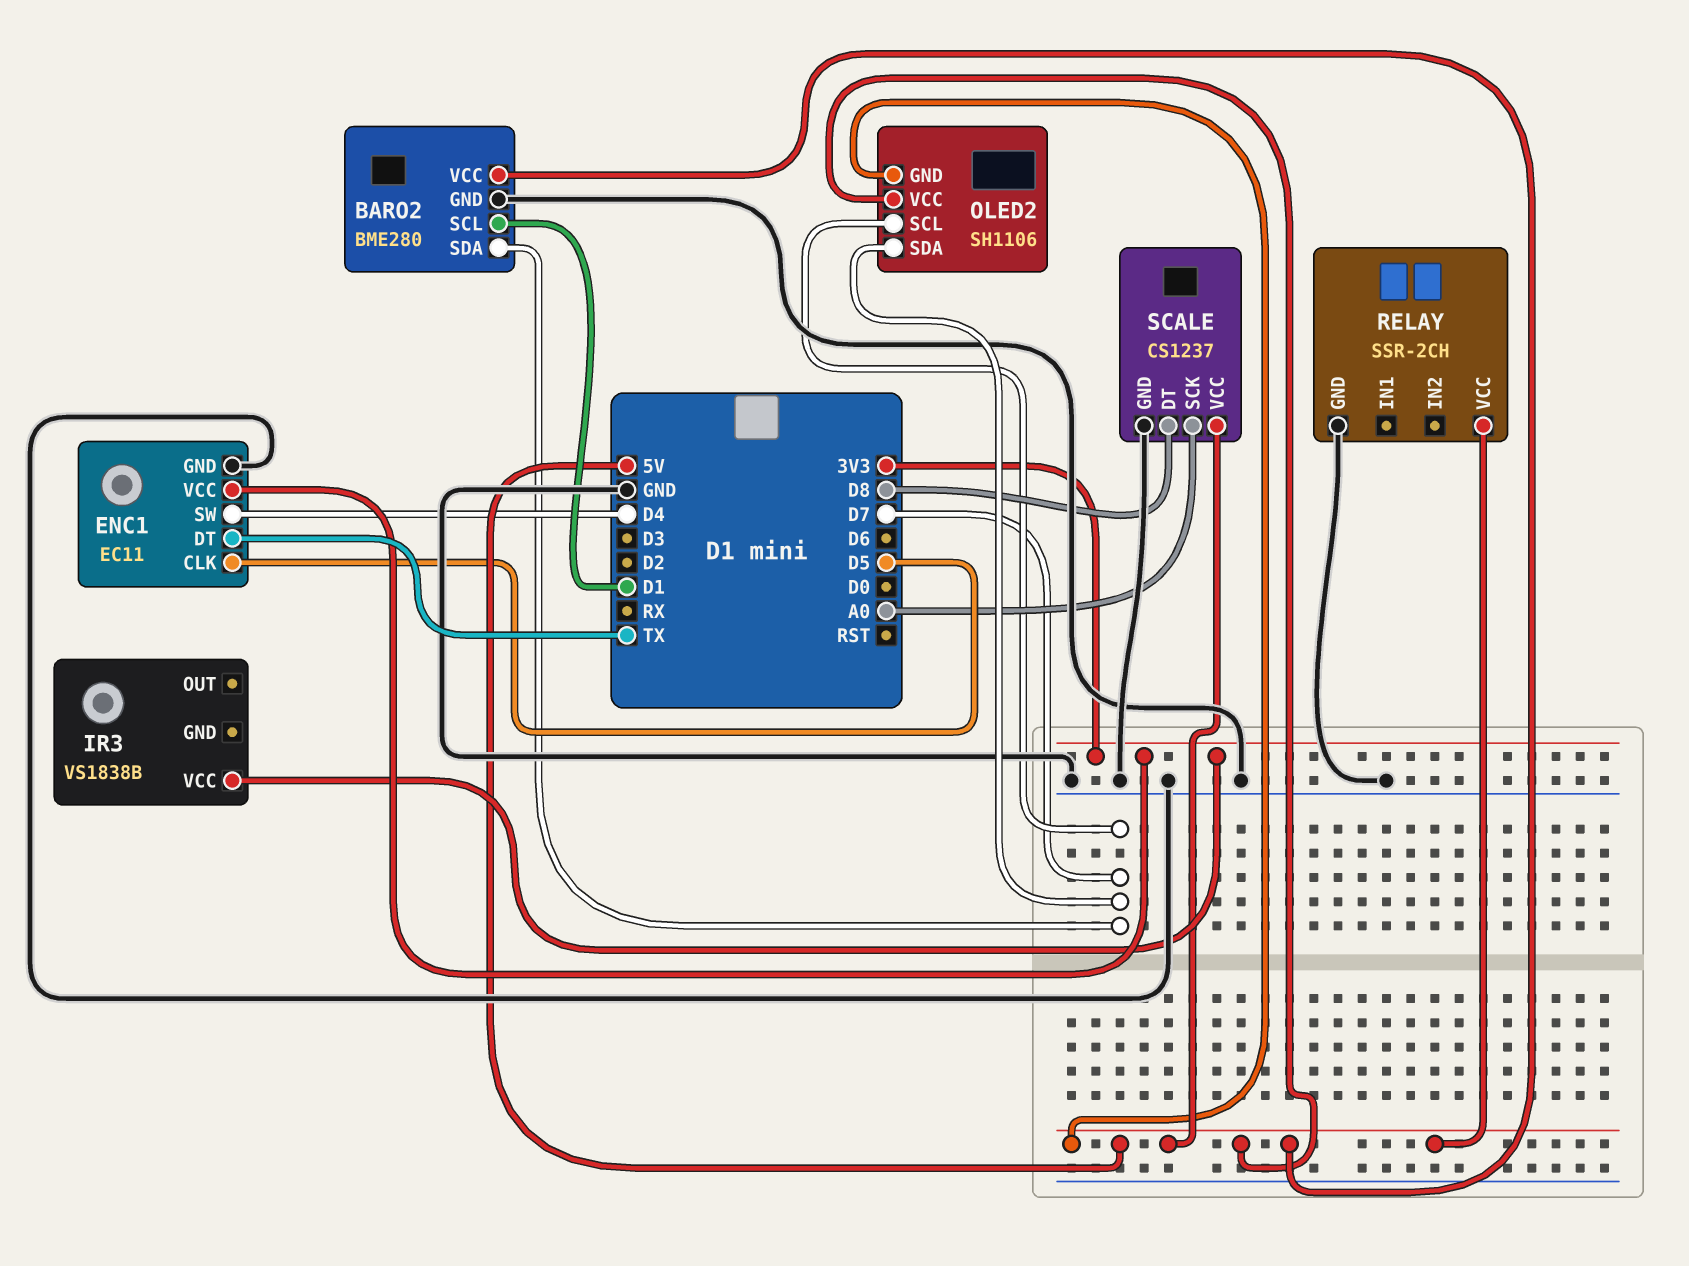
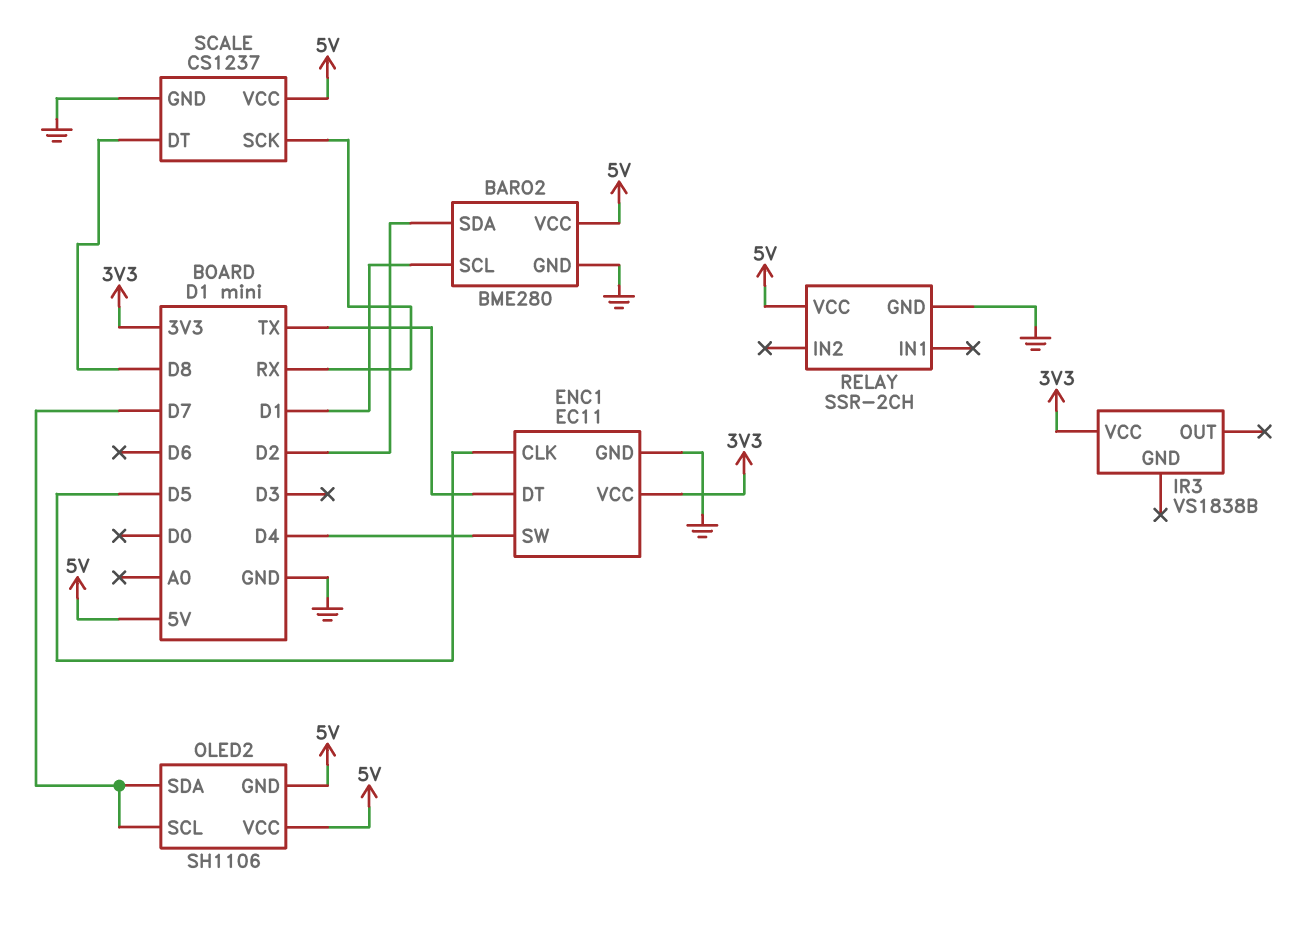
BARO2 pin SDA: D7 -> D2
SCALE pin SCK: A0 -> RX

